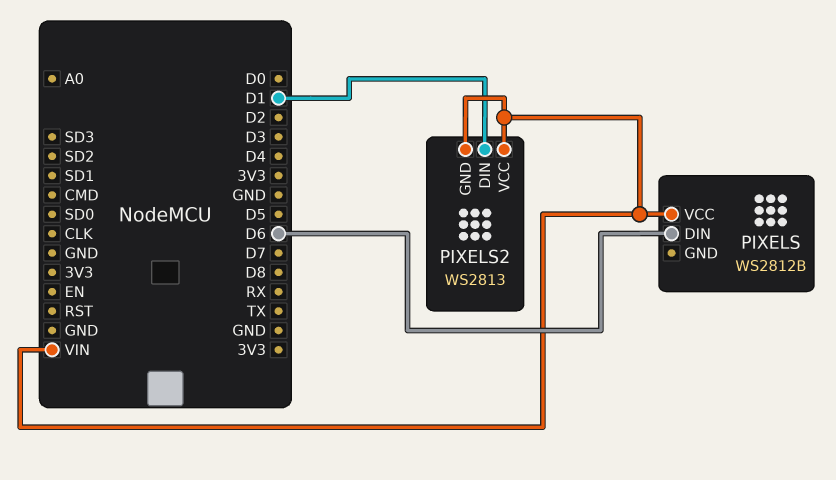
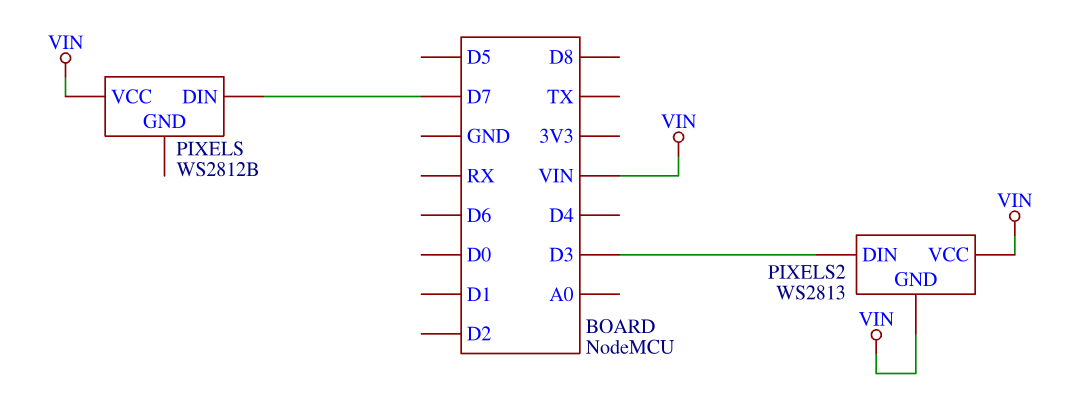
PIXELS pin DIN: D6 -> D7
PIXELS2 pin DIN: D1 -> D3

